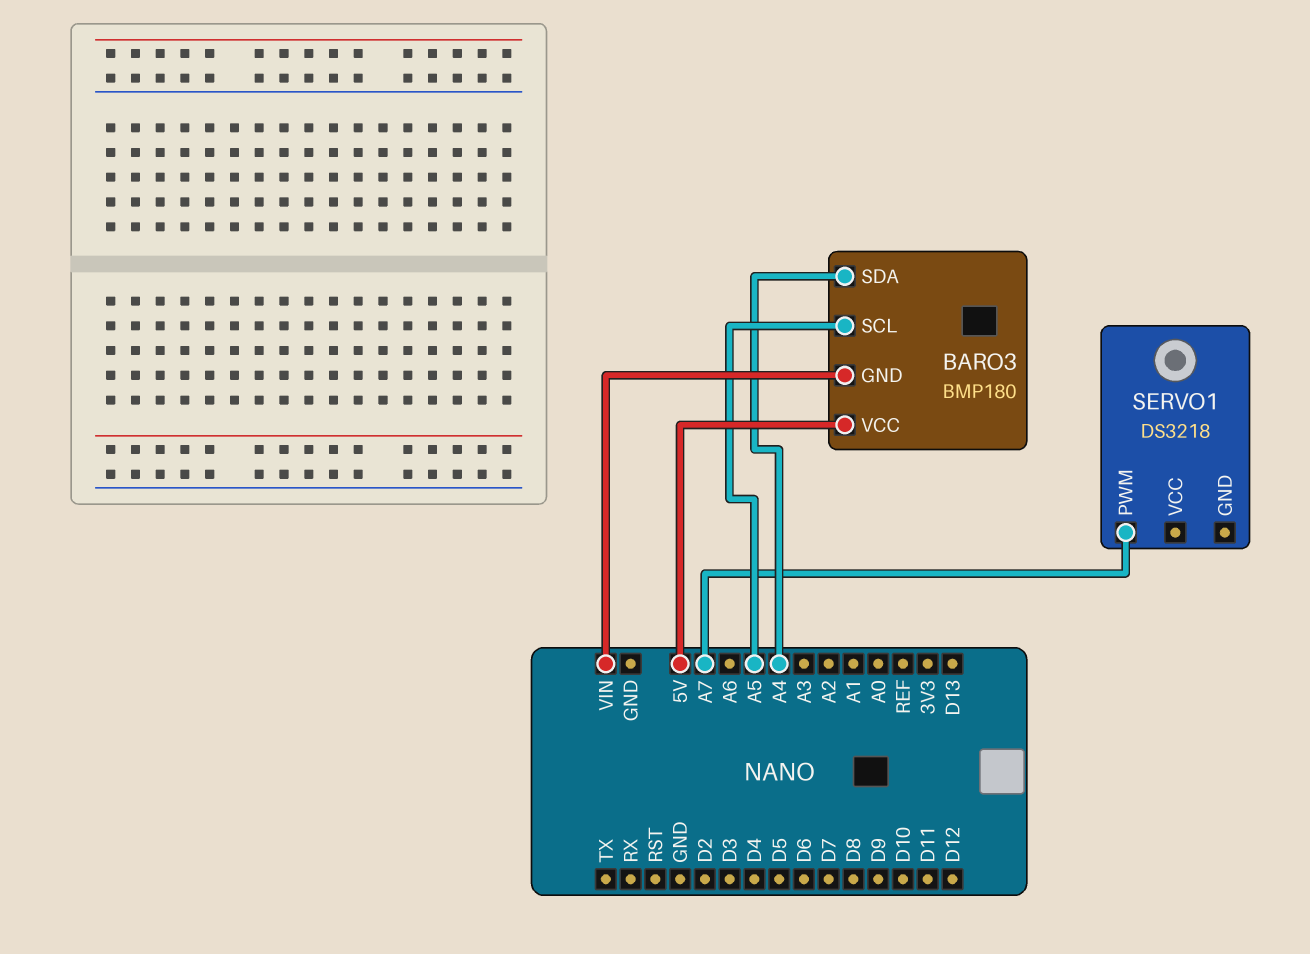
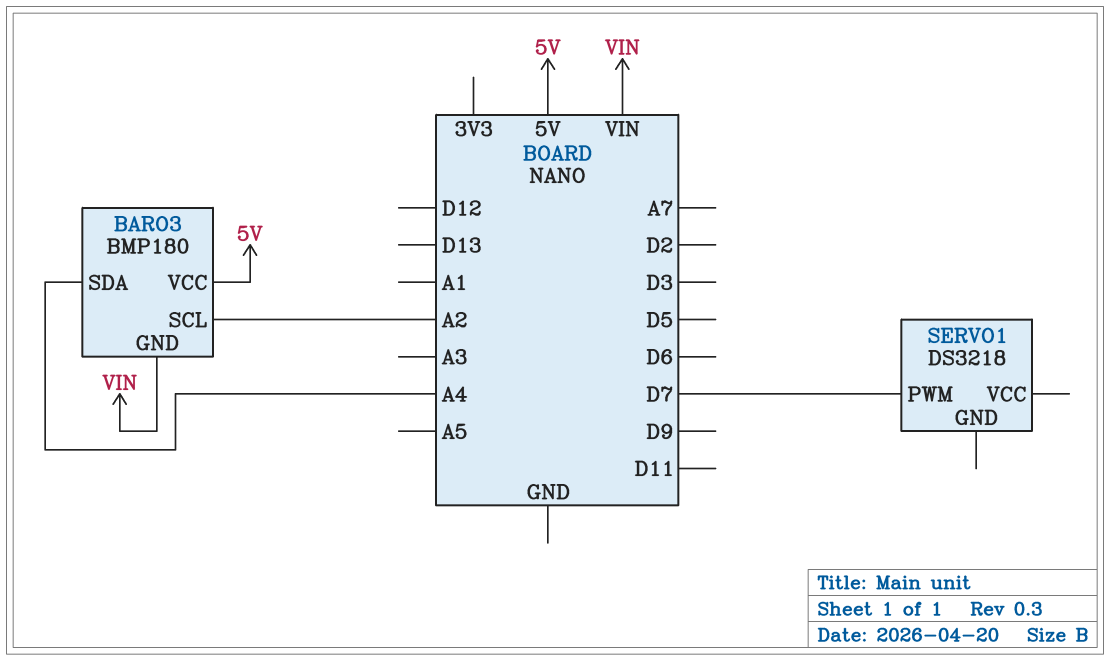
BARO3 pin SCL: A5 -> A2
SERVO1 pin PWM: A7 -> D7

